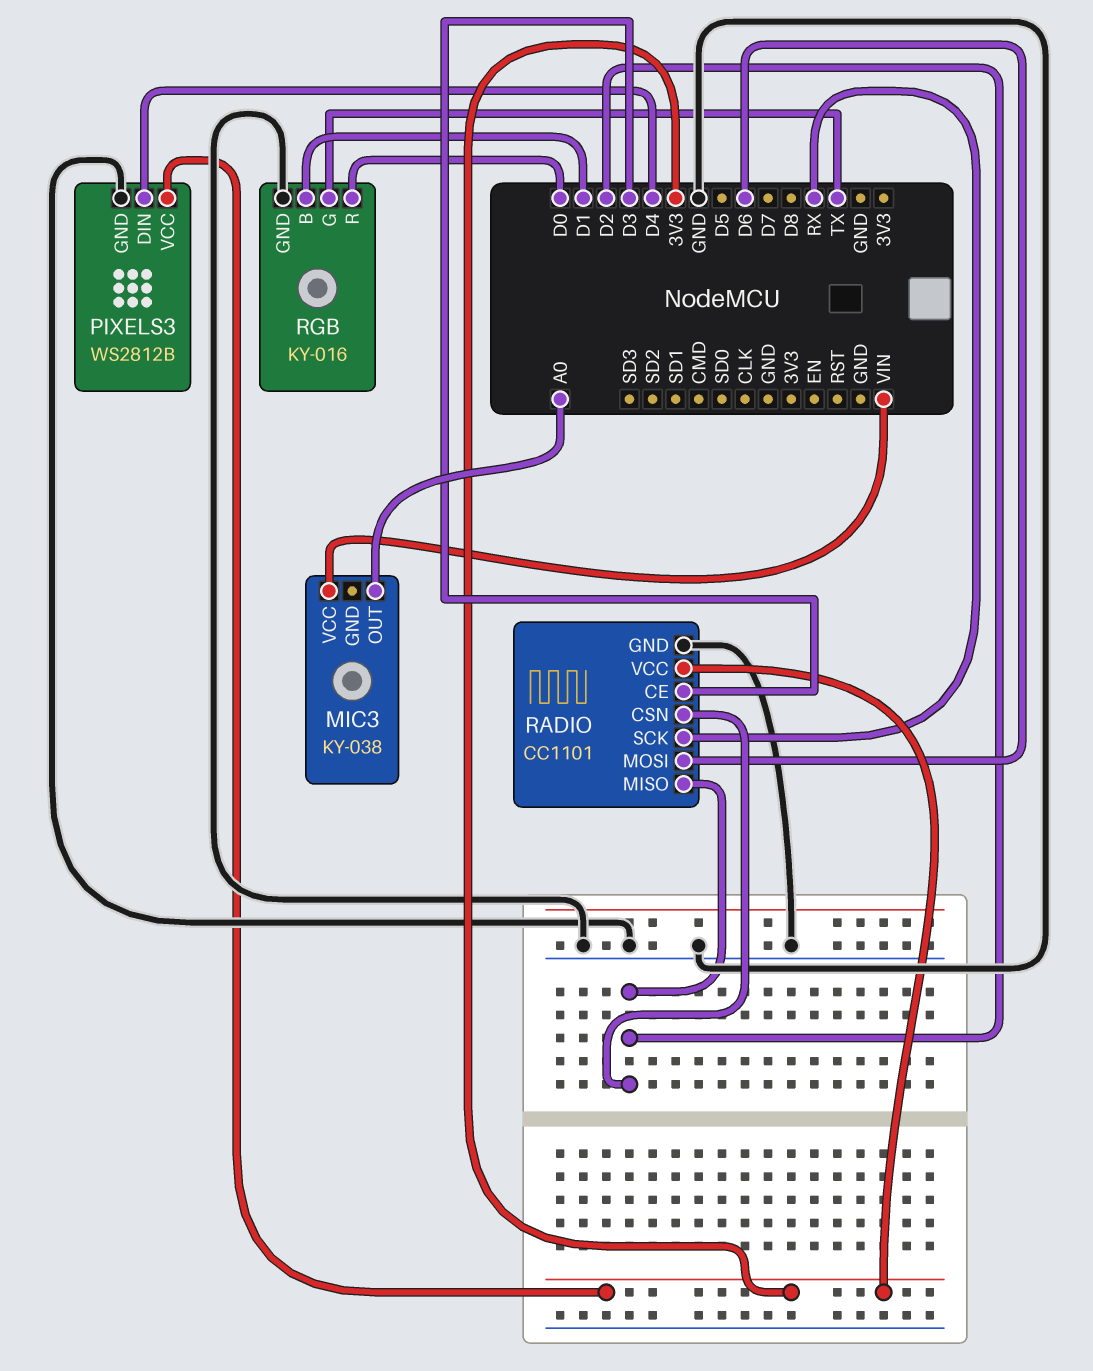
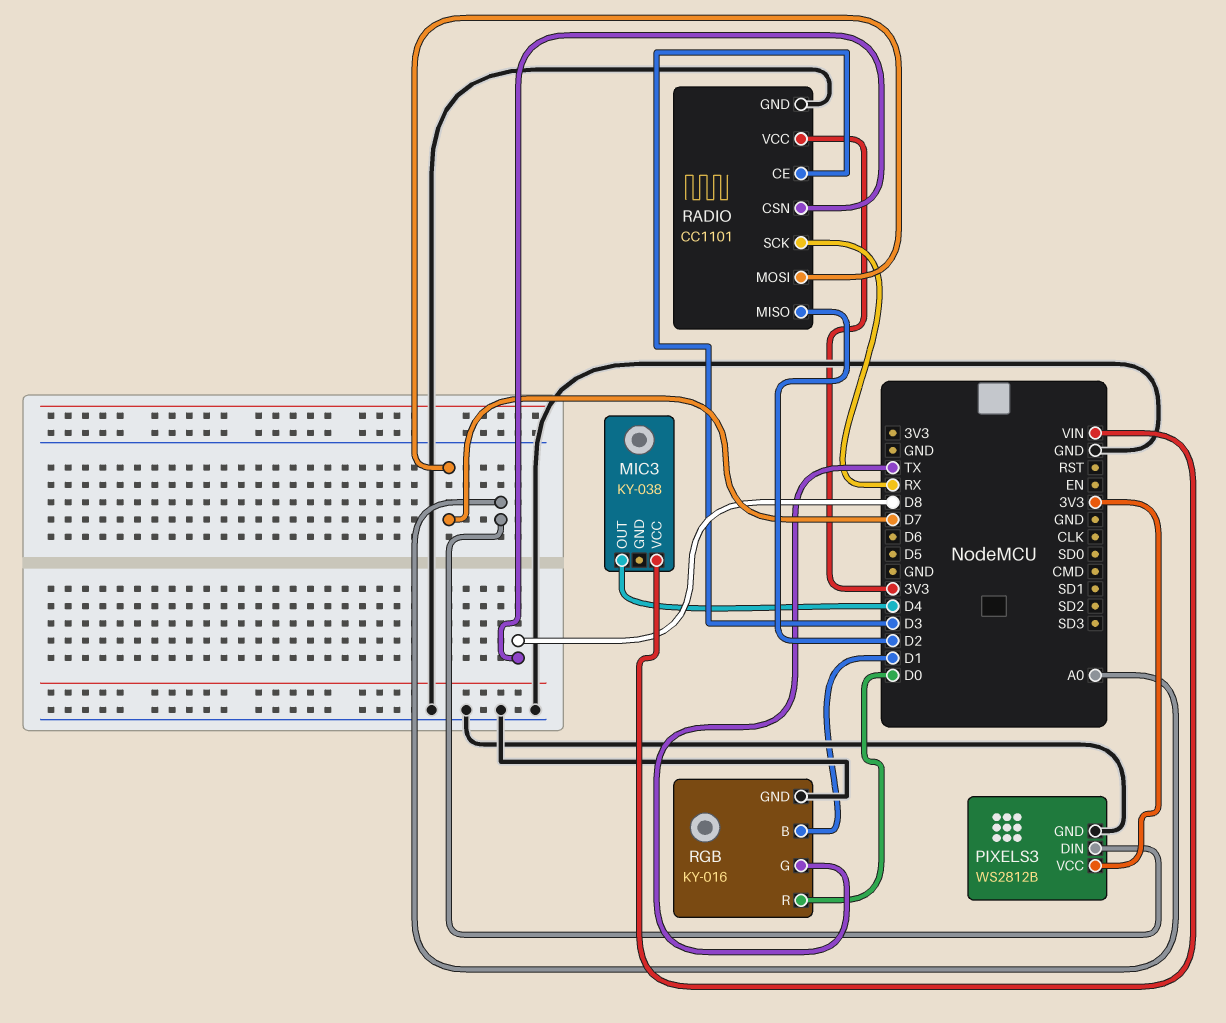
MIC3 pin OUT: A0 -> D4
PIXELS3 pin DIN: D4 -> A0
RADIO pin CSN: D2 -> D8
RADIO pin MOSI: D6 -> D7

